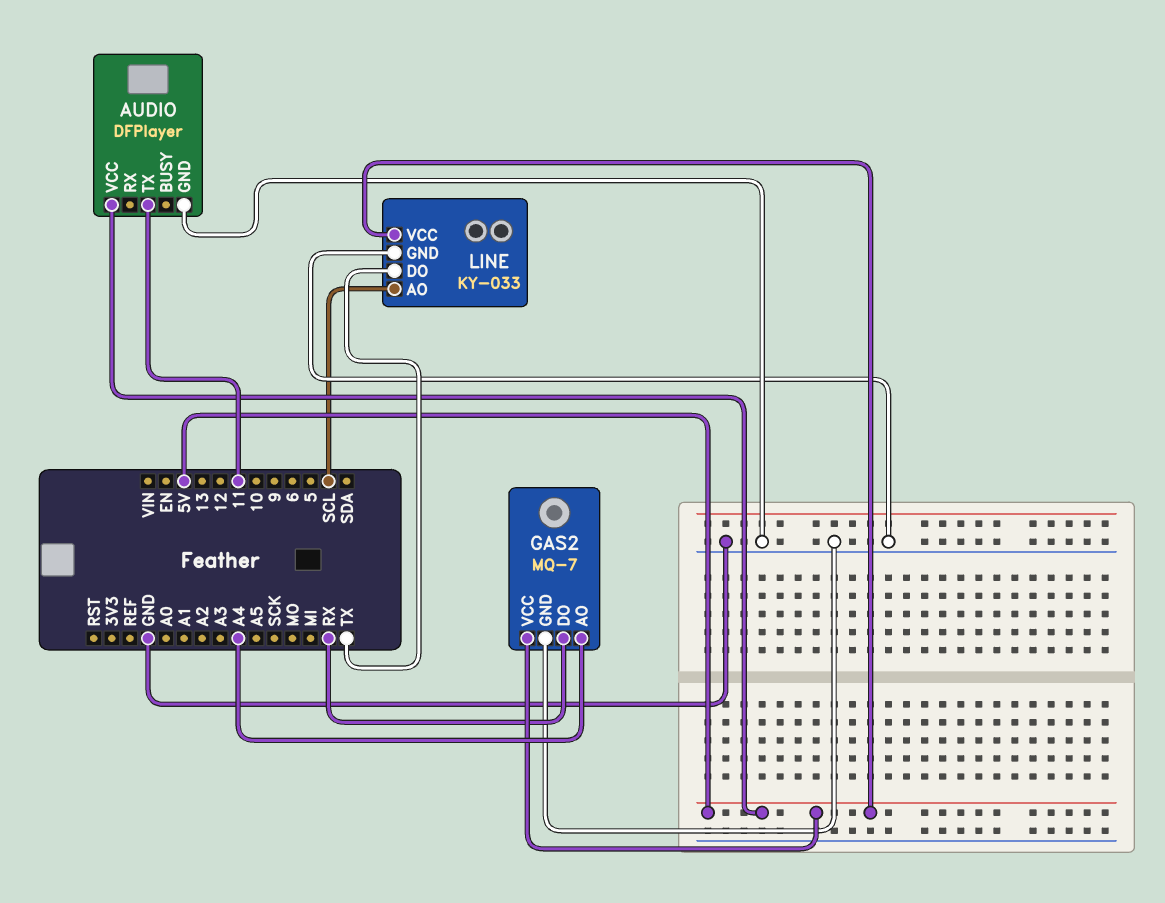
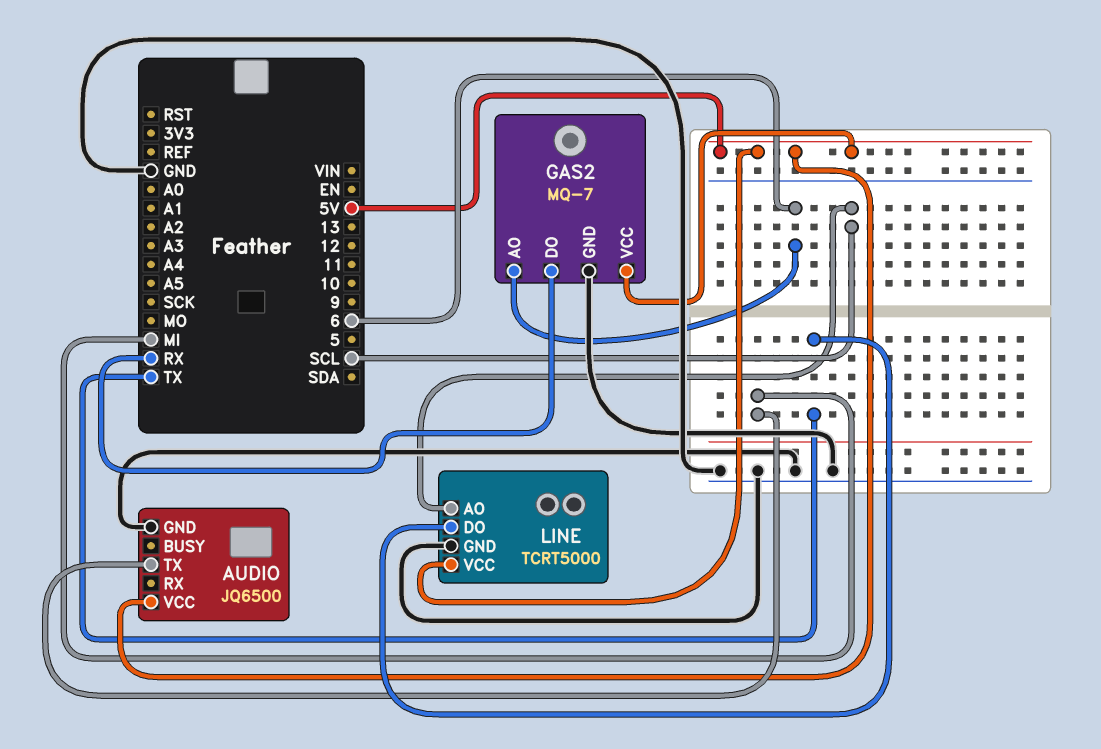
AUDIO: DFPlayer -> JQ6500
AUDIO pin TX: 11 -> MI
GAS2 pin AO: A4 -> 6
LINE: KY-033 -> TCRT5000

